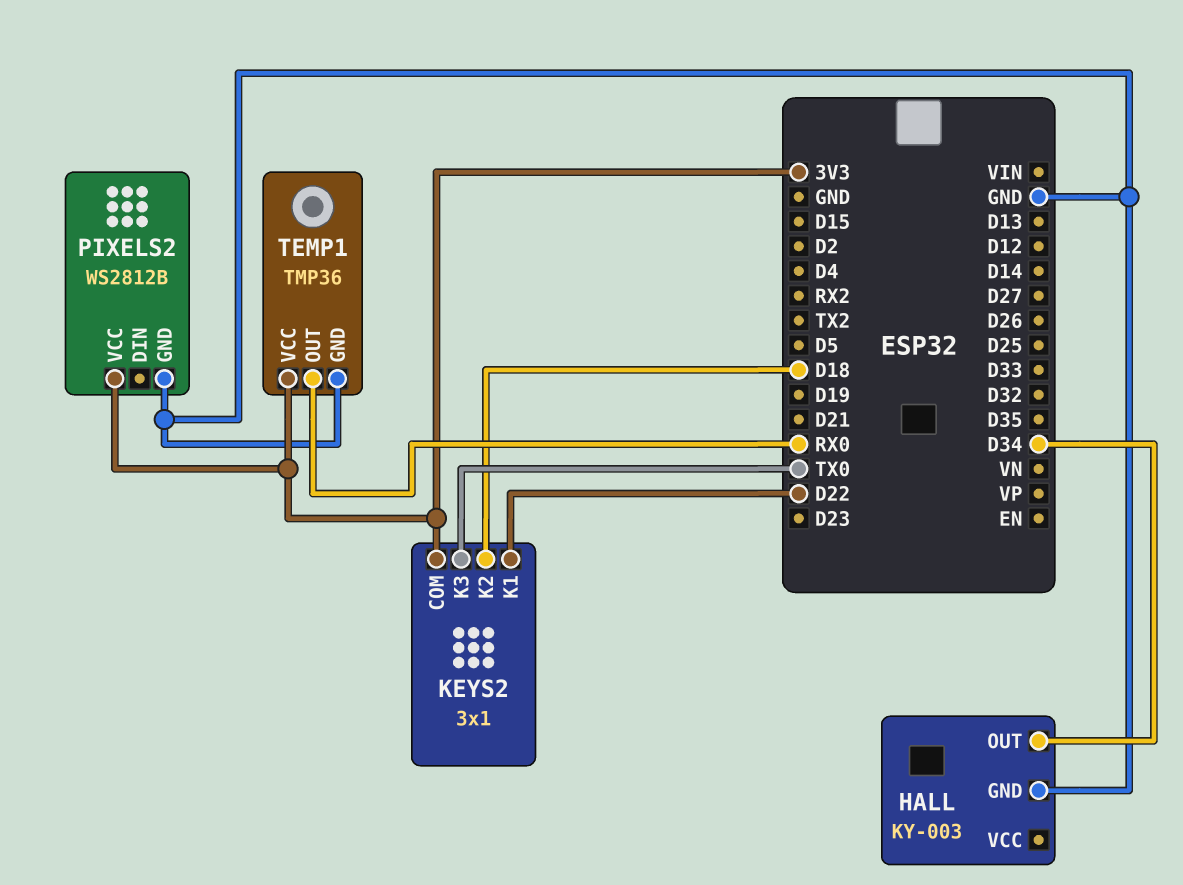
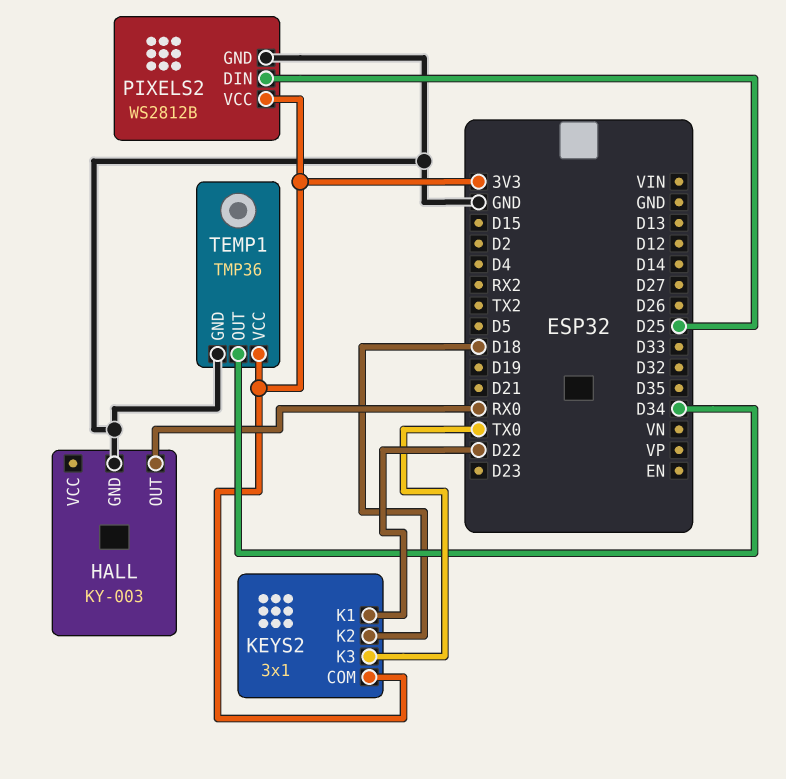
HALL pin OUT: D34 -> RX0
PIXELS2 pin DIN: none -> D25
TEMP1 pin OUT: RX0 -> D34

